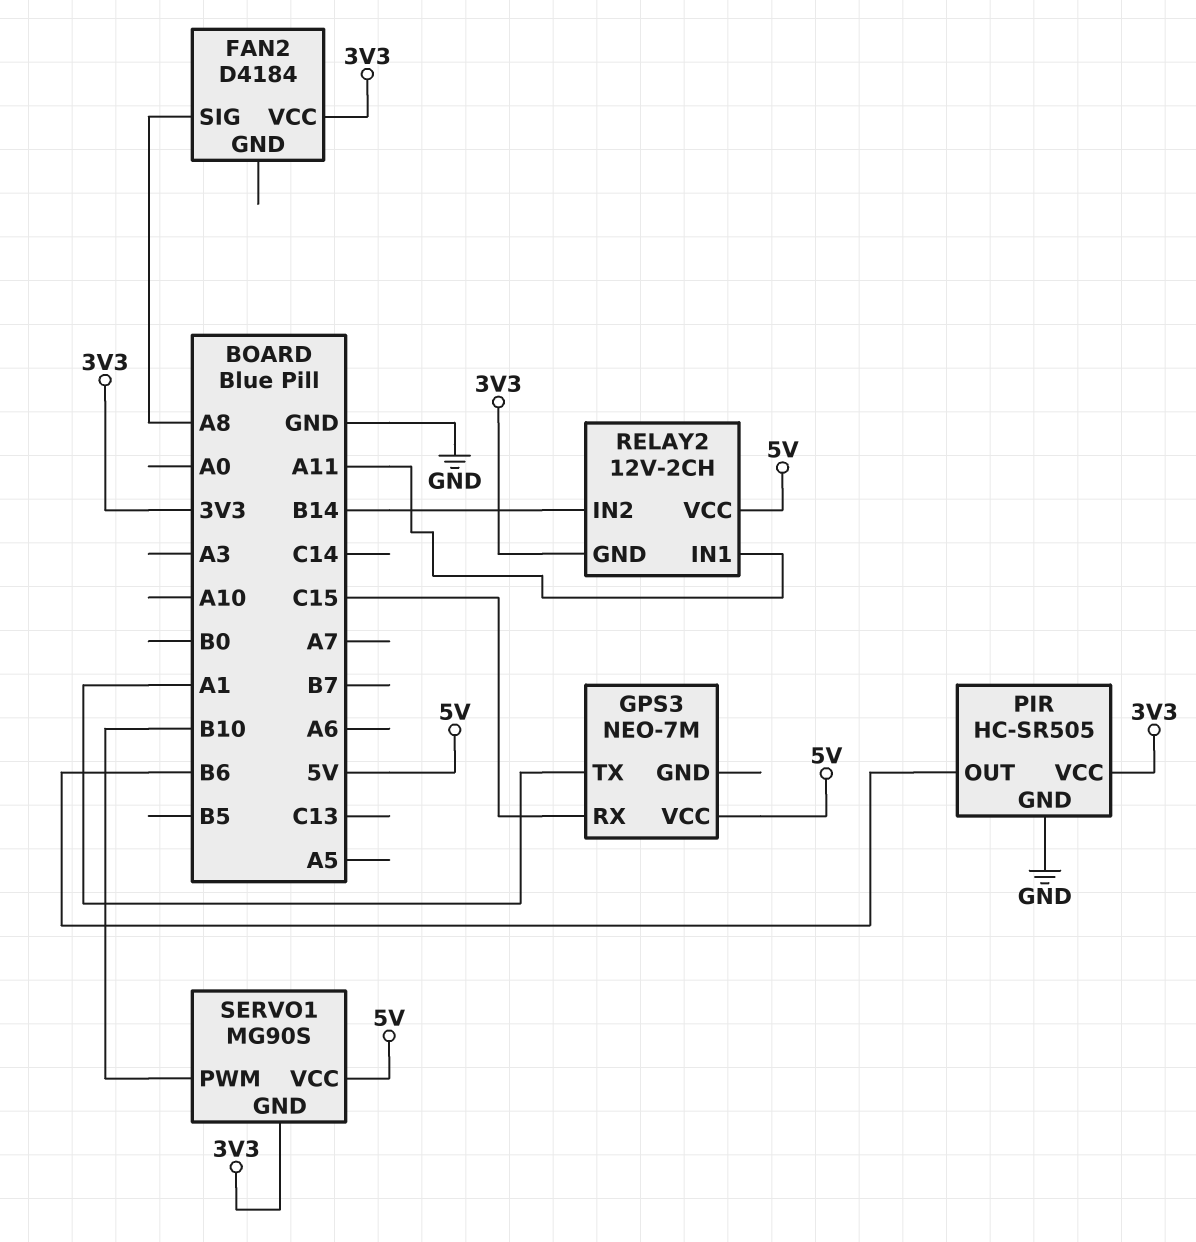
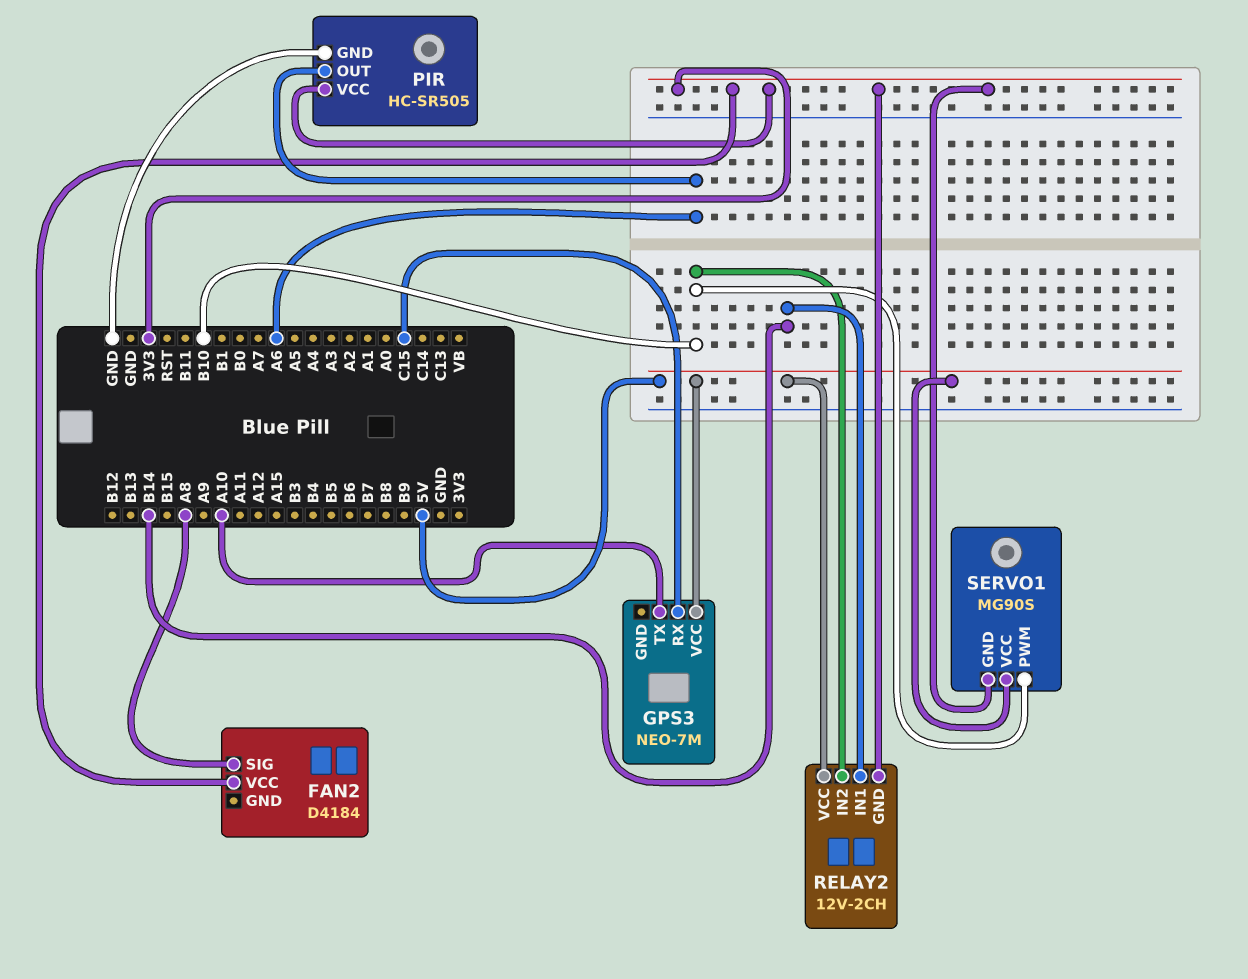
GPS3 pin TX: A1 -> A10
PIR pin OUT: B6 -> A6
RELAY2 pin IN1: A11 -> B14
RELAY2 pin IN2: B14 -> B10

